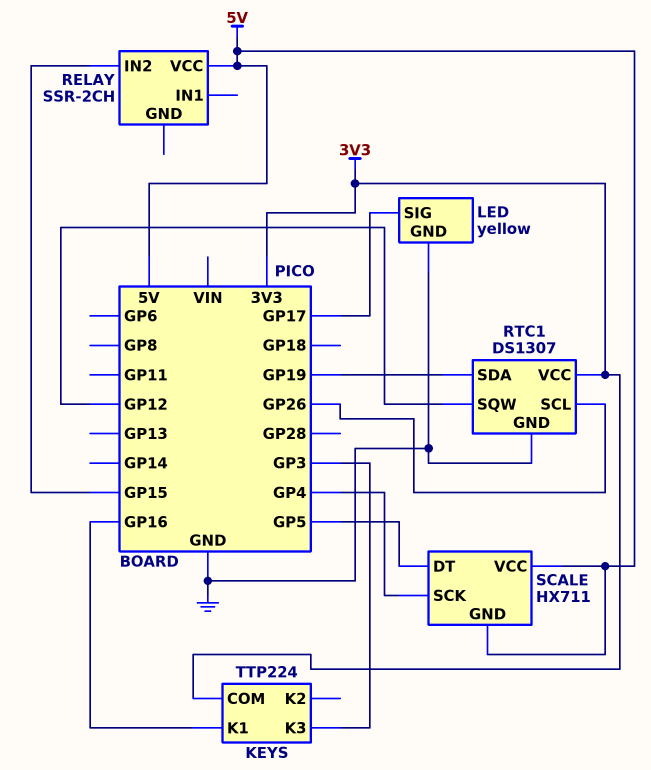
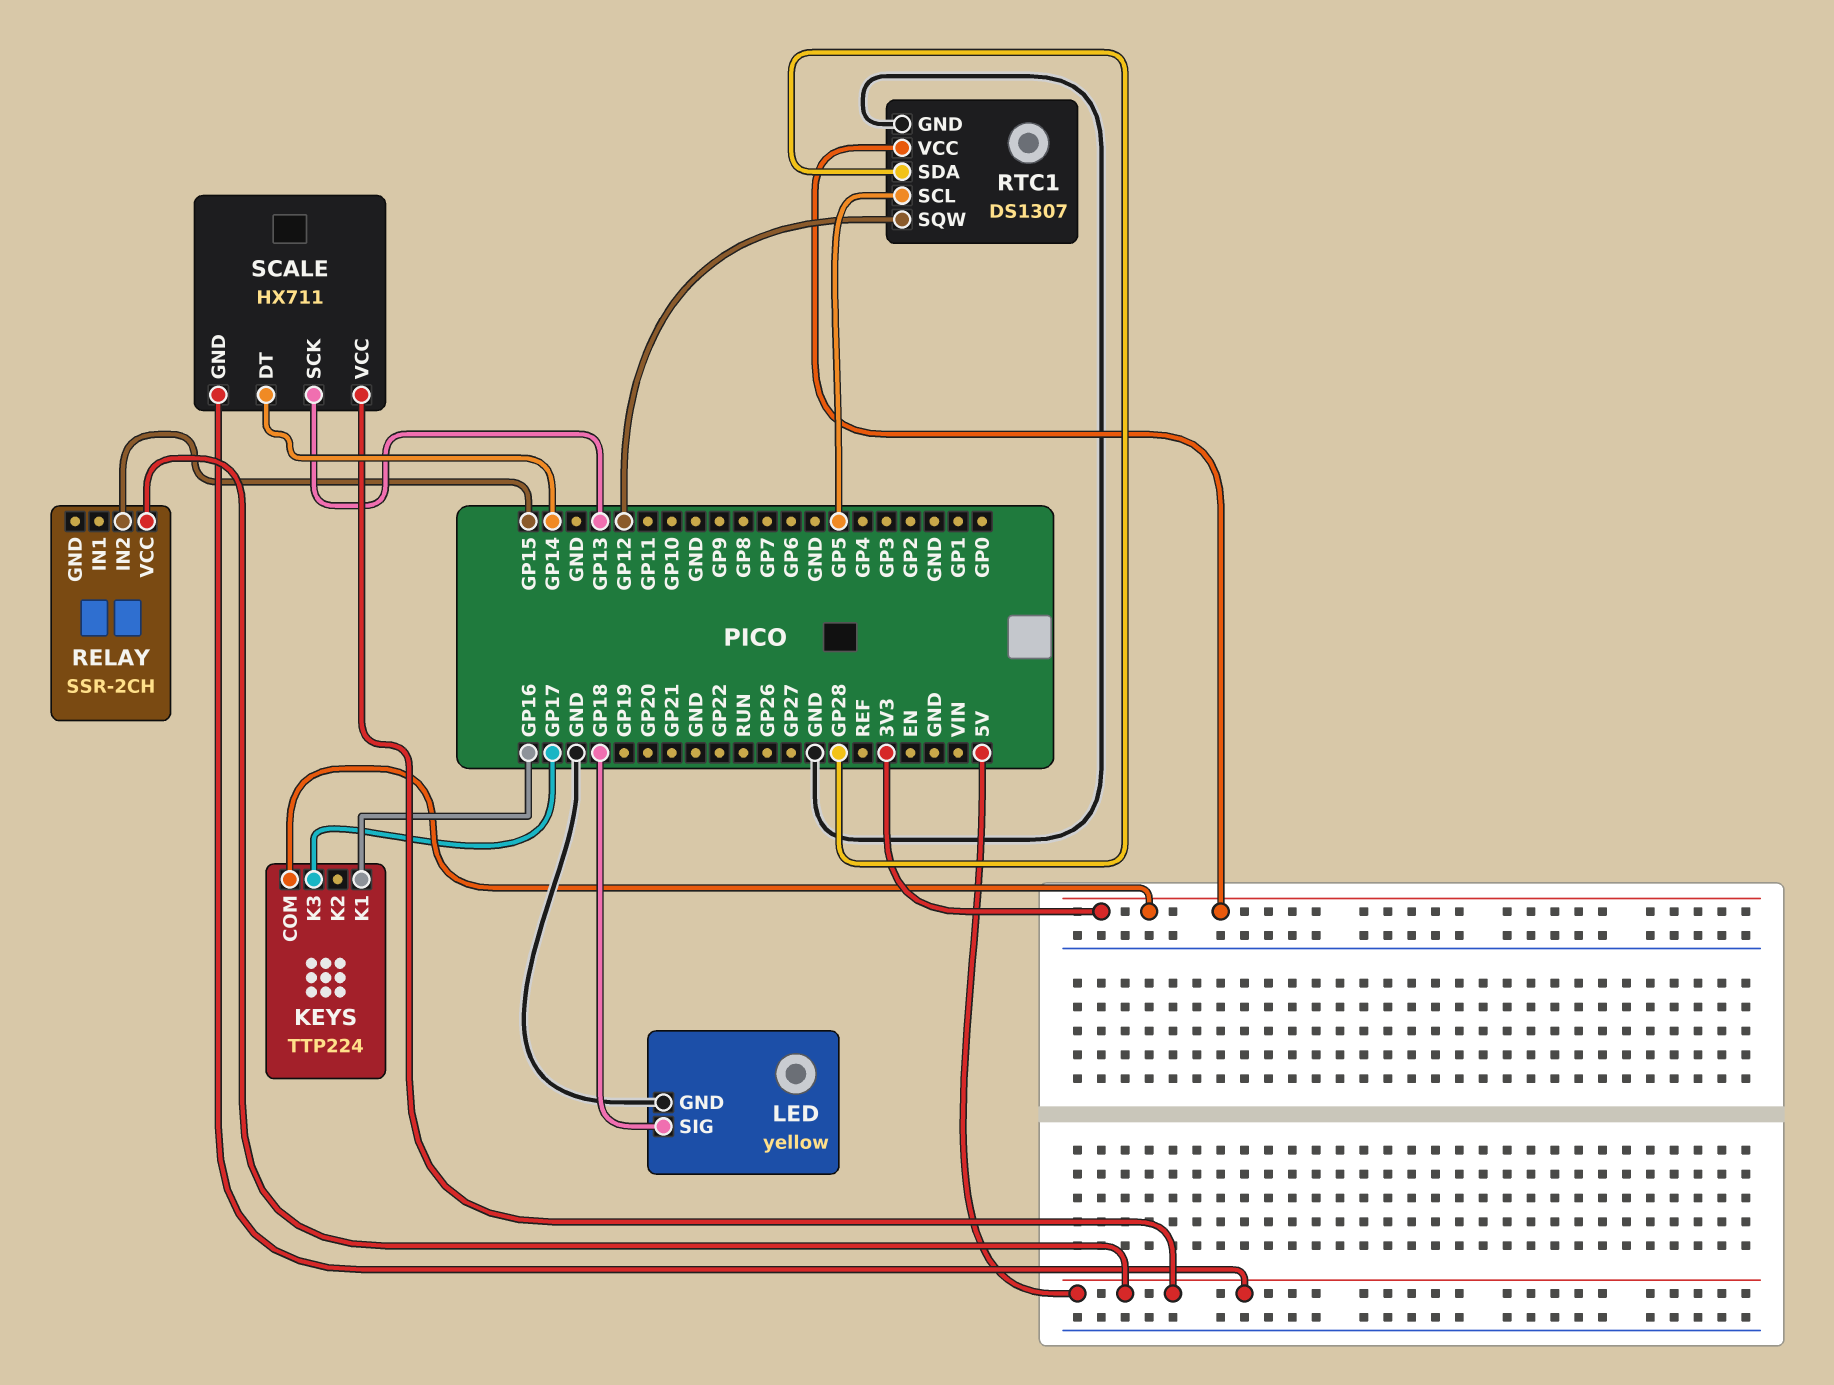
KEYS pin K3: GP3 -> GP17
LED pin SIG: GP17 -> GP18
RTC1 pin SCL: GP26 -> GP5
RTC1 pin SDA: GP19 -> GP28
SCALE pin DT: GP5 -> GP14
SCALE pin SCK: GP4 -> GP13

